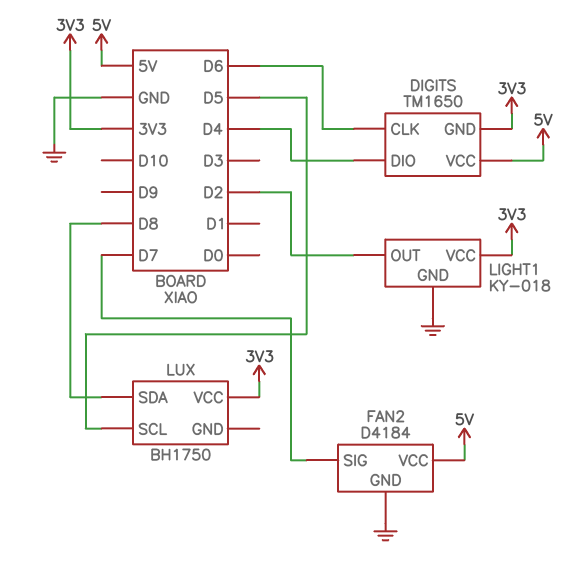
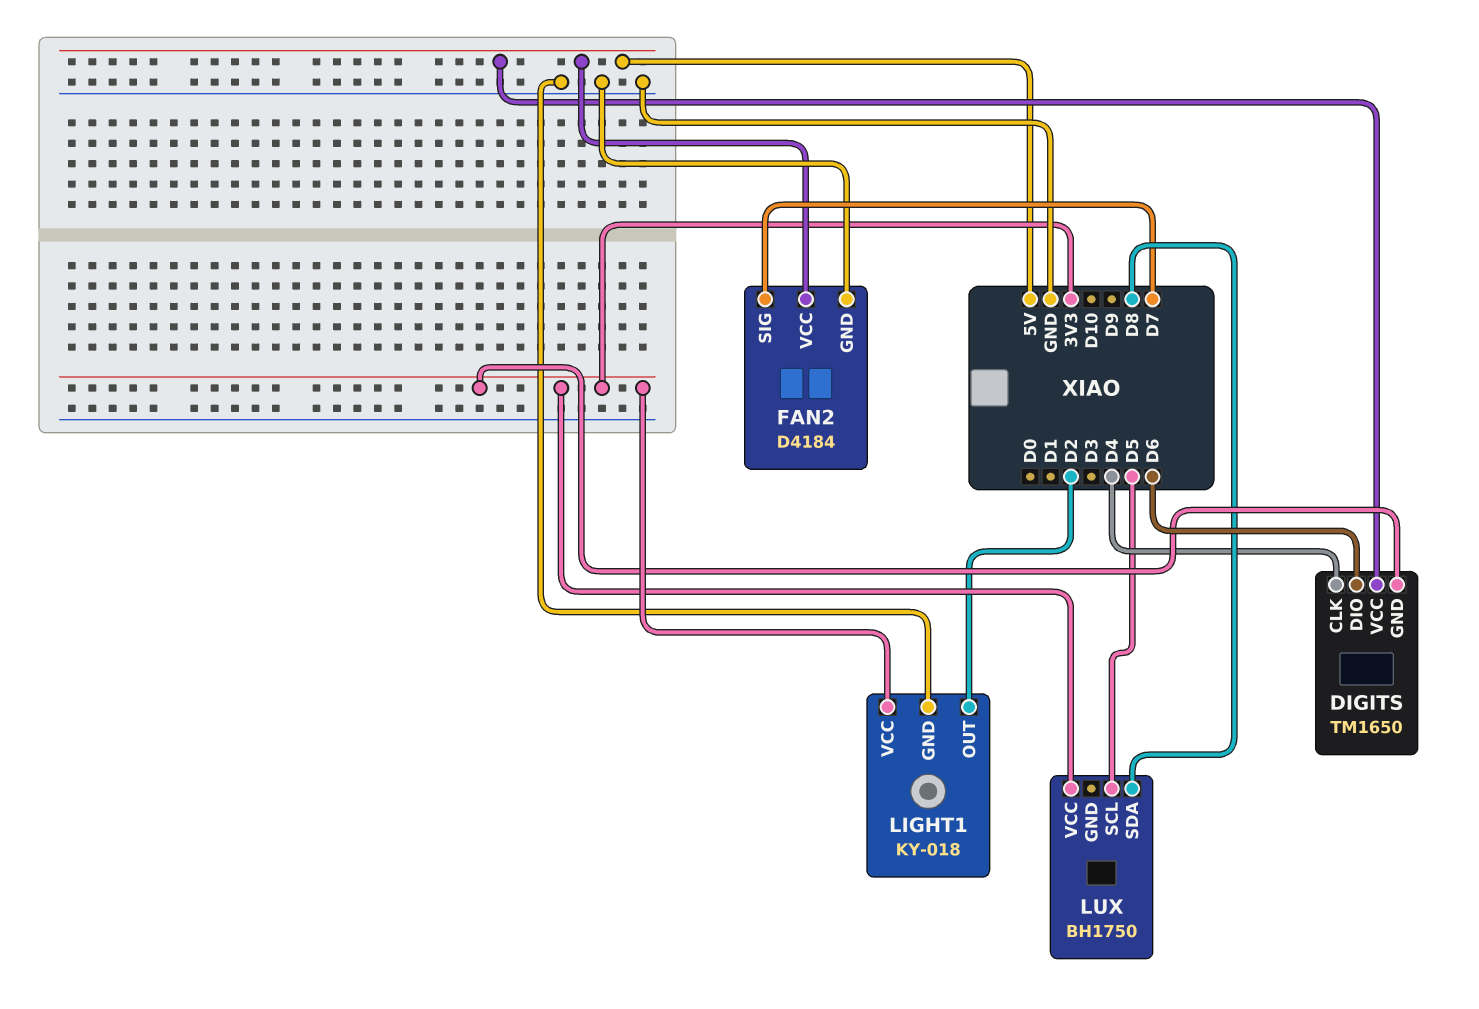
DIGITS pin CLK: D6 -> D4
DIGITS pin DIO: D4 -> D6

